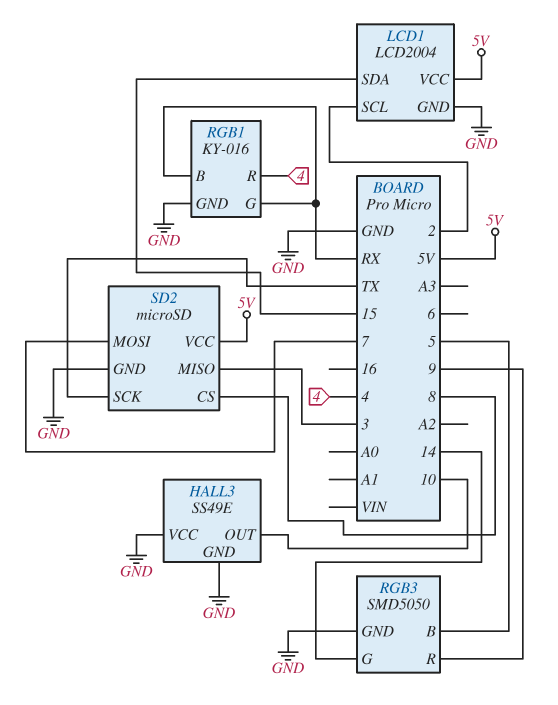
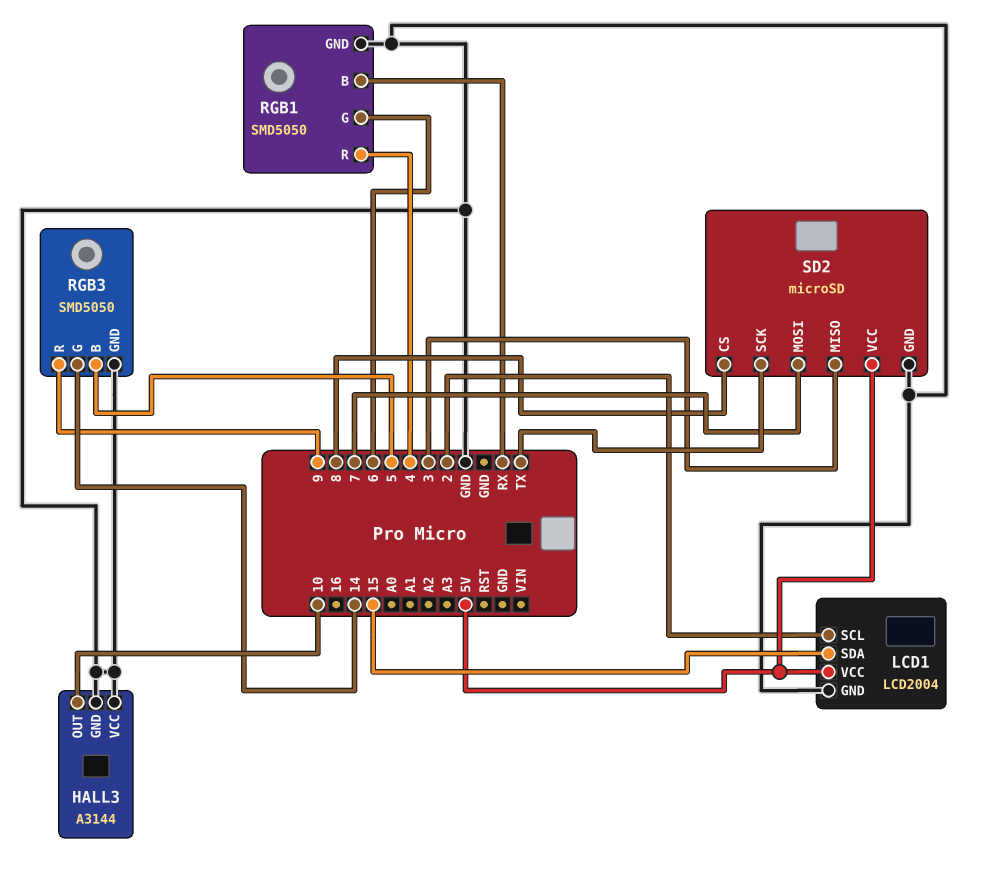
HALL3: SS49E -> A3144
RGB1: KY-016 -> SMD5050
RGB1 pin G: RX -> 6

